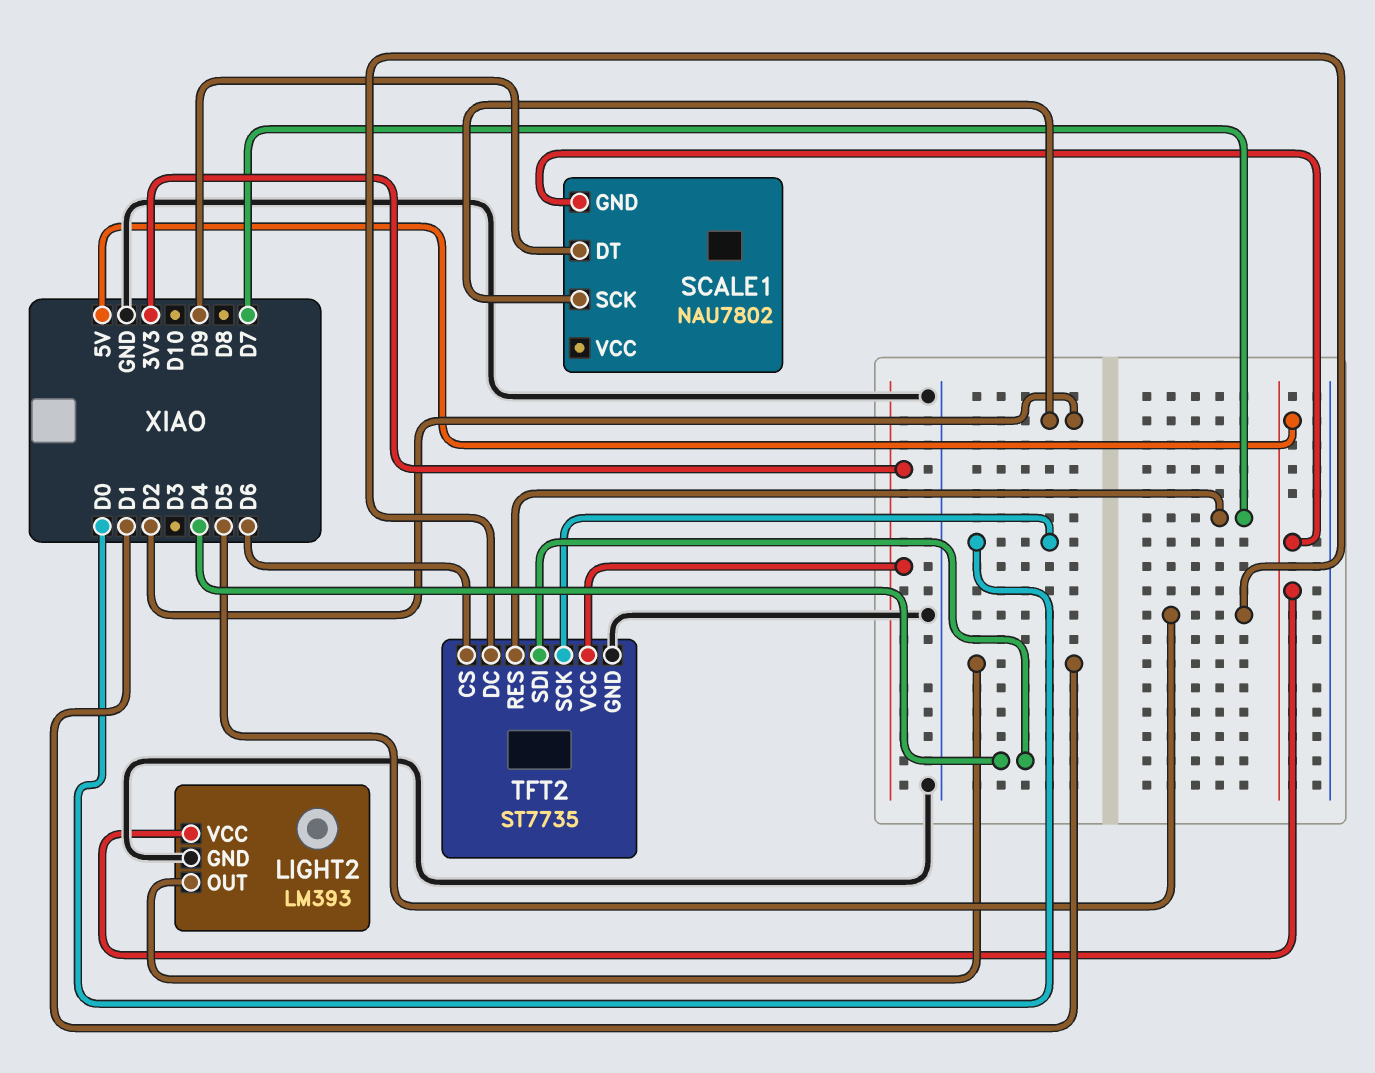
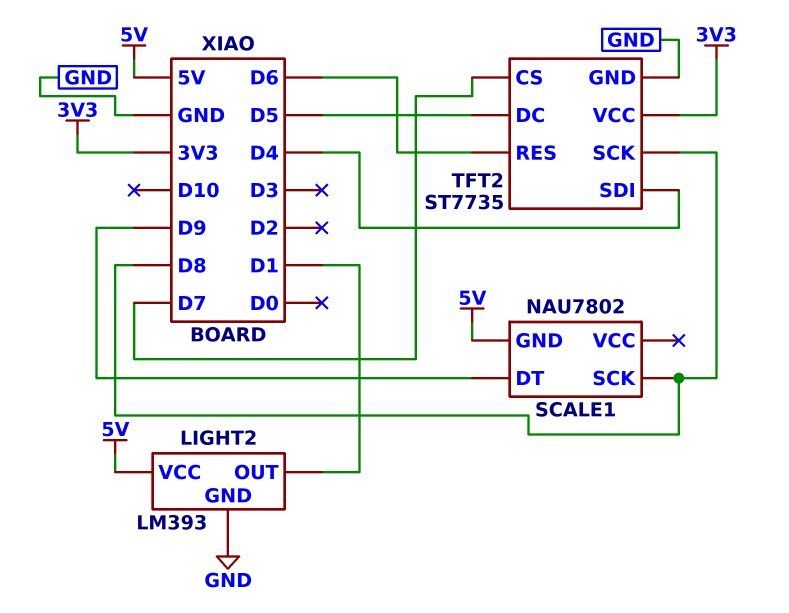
SCALE1 pin SCK: D2 -> D8
TFT2 pin CS: D6 -> D7
TFT2 pin RES: D7 -> D6
TFT2 pin SCK: D0 -> D8

